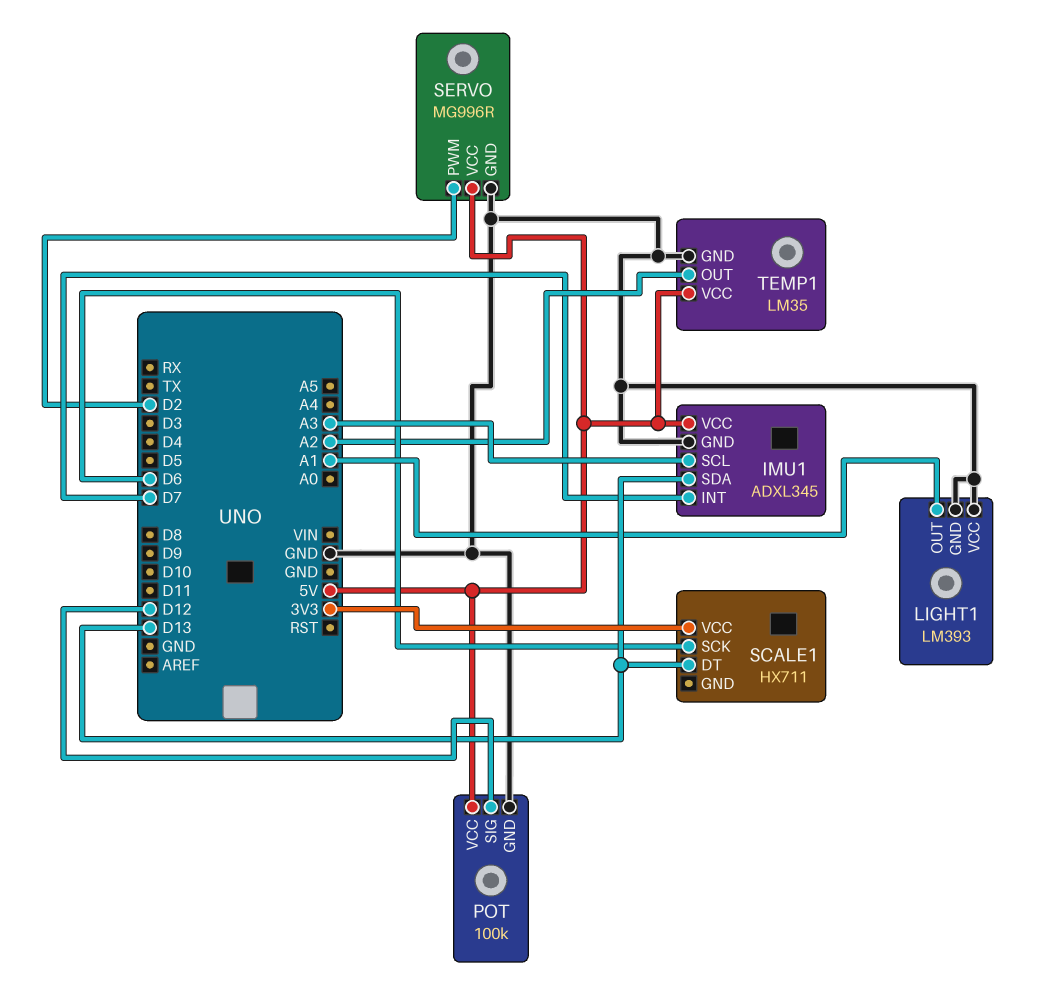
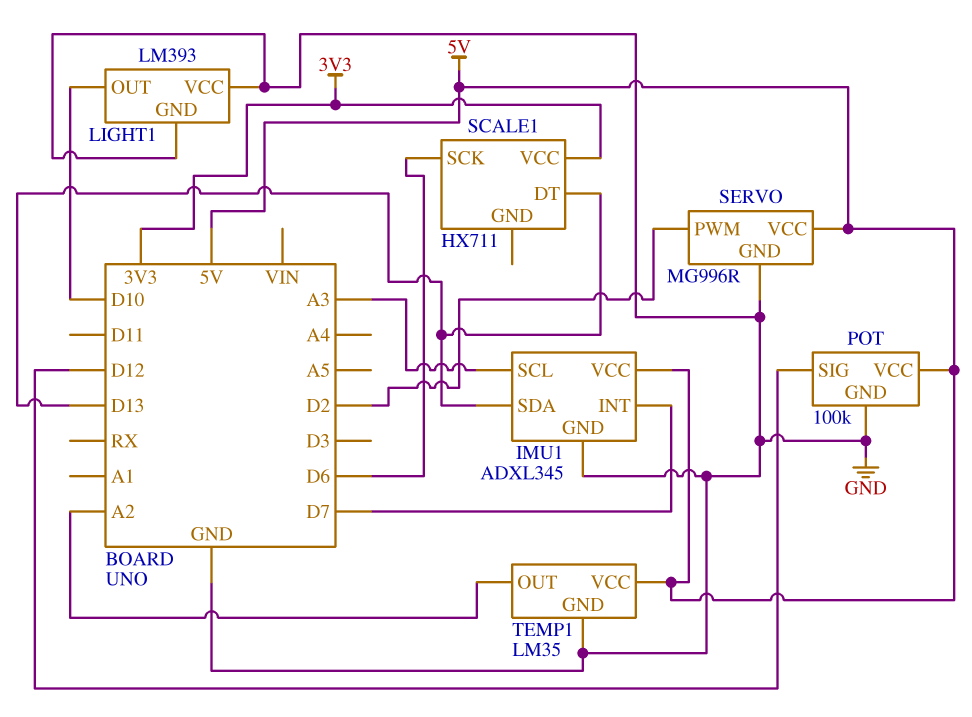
LIGHT1 pin OUT: A1 -> D10

